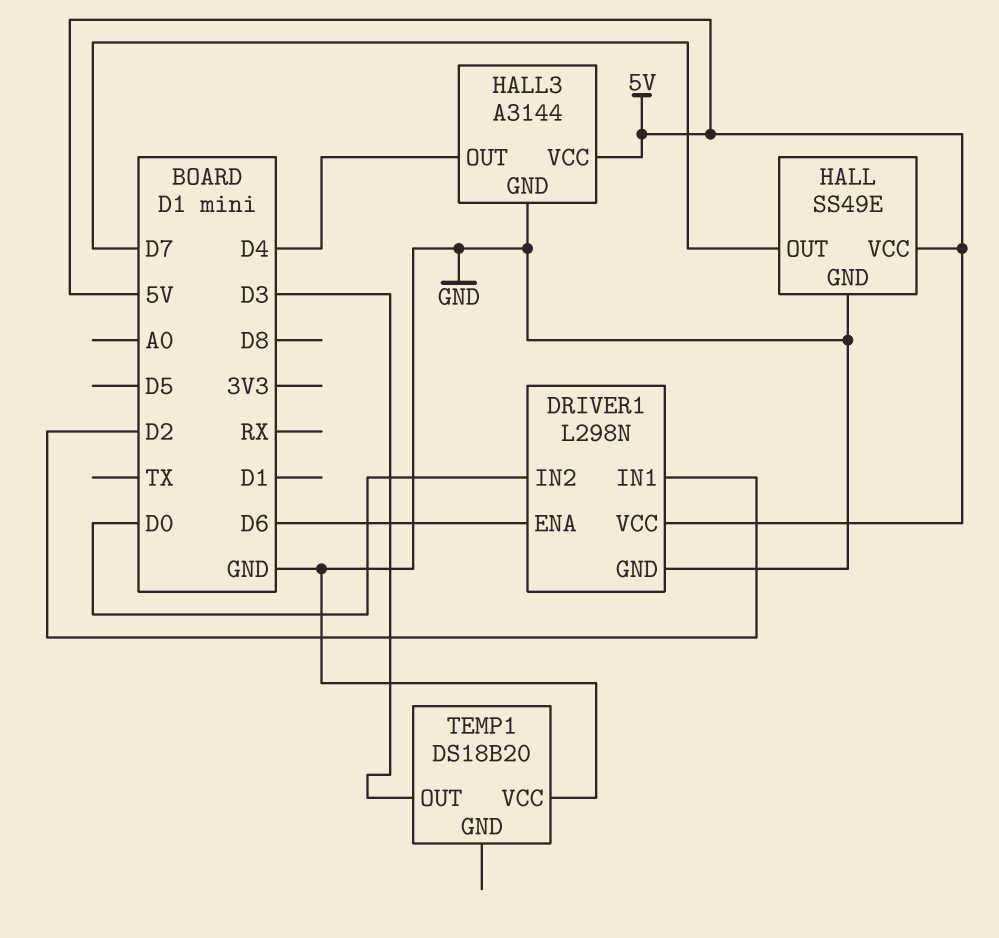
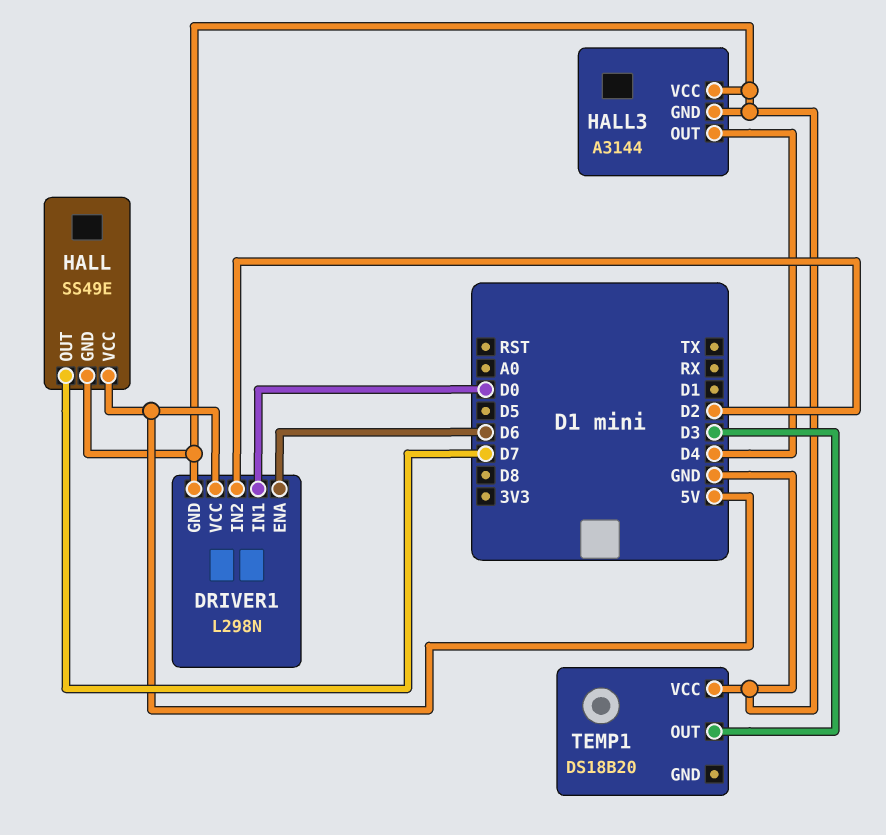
DRIVER1 pin IN1: D2 -> D0
DRIVER1 pin IN2: D0 -> D2
HALL3 pin VCC: 5V -> GND

